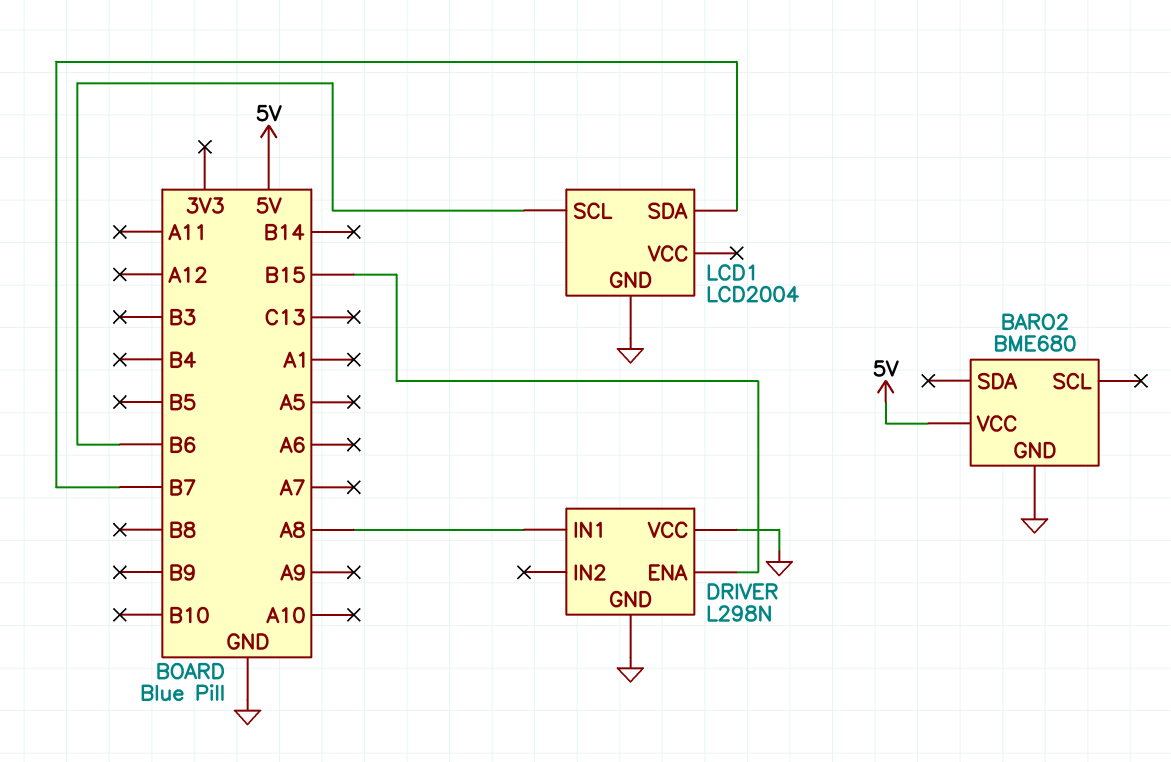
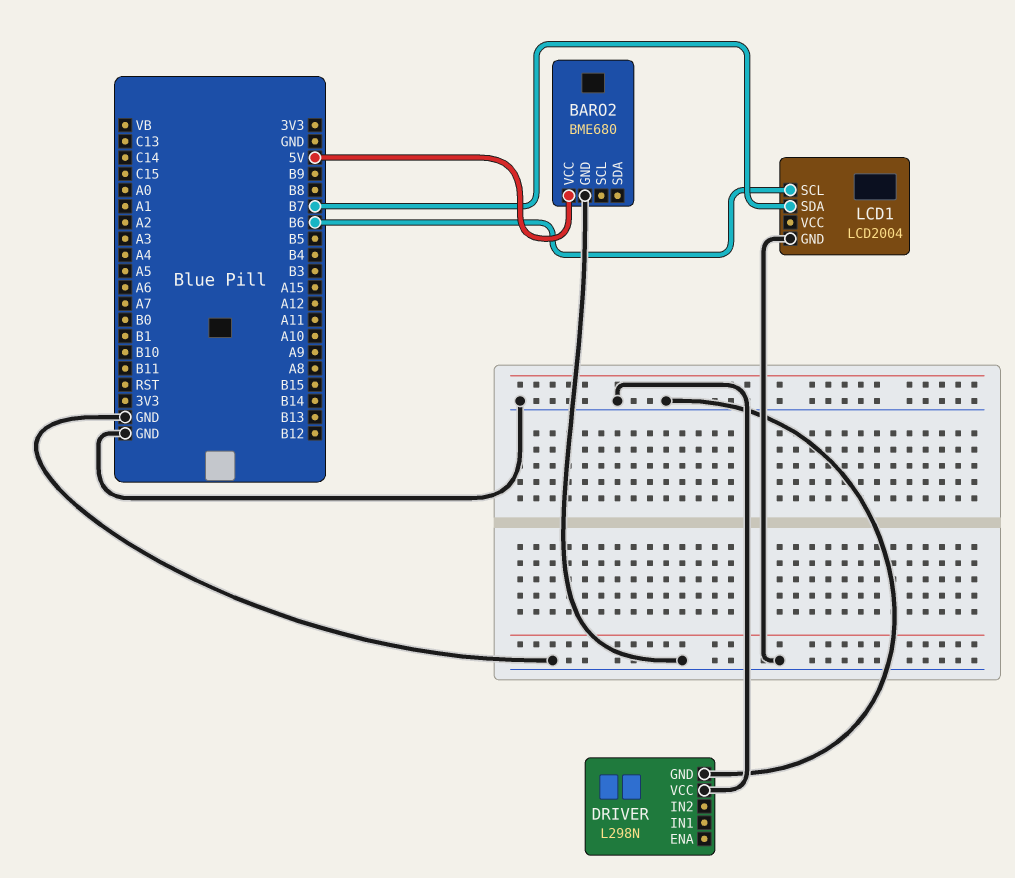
DRIVER pin ENA: B15 -> none
DRIVER pin IN1: A8 -> none

